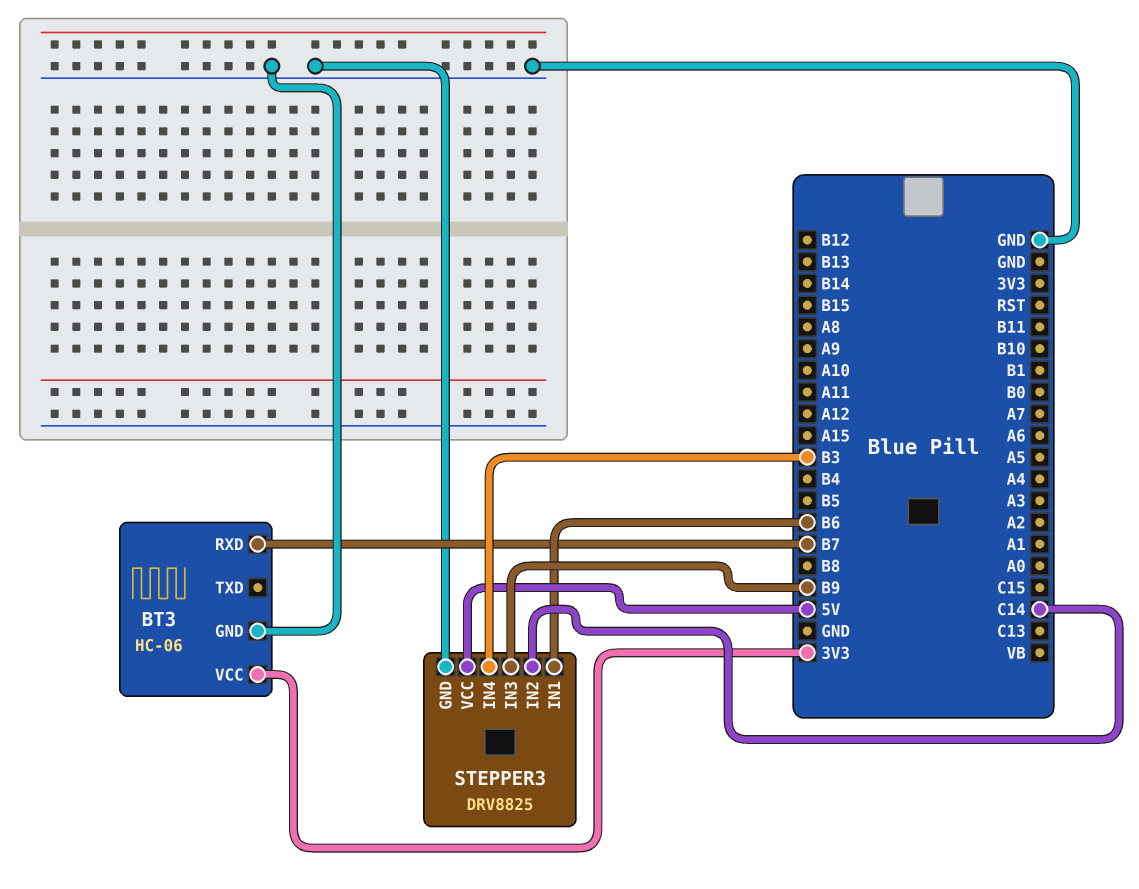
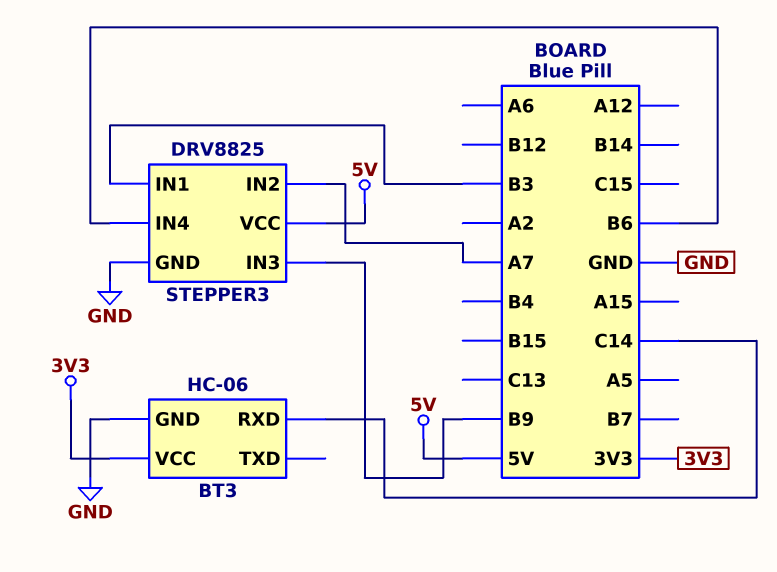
BT3 pin RXD: B7 -> C14
STEPPER3 pin IN1: B6 -> B3
STEPPER3 pin IN2: C14 -> A7
STEPPER3 pin IN4: B3 -> B6

